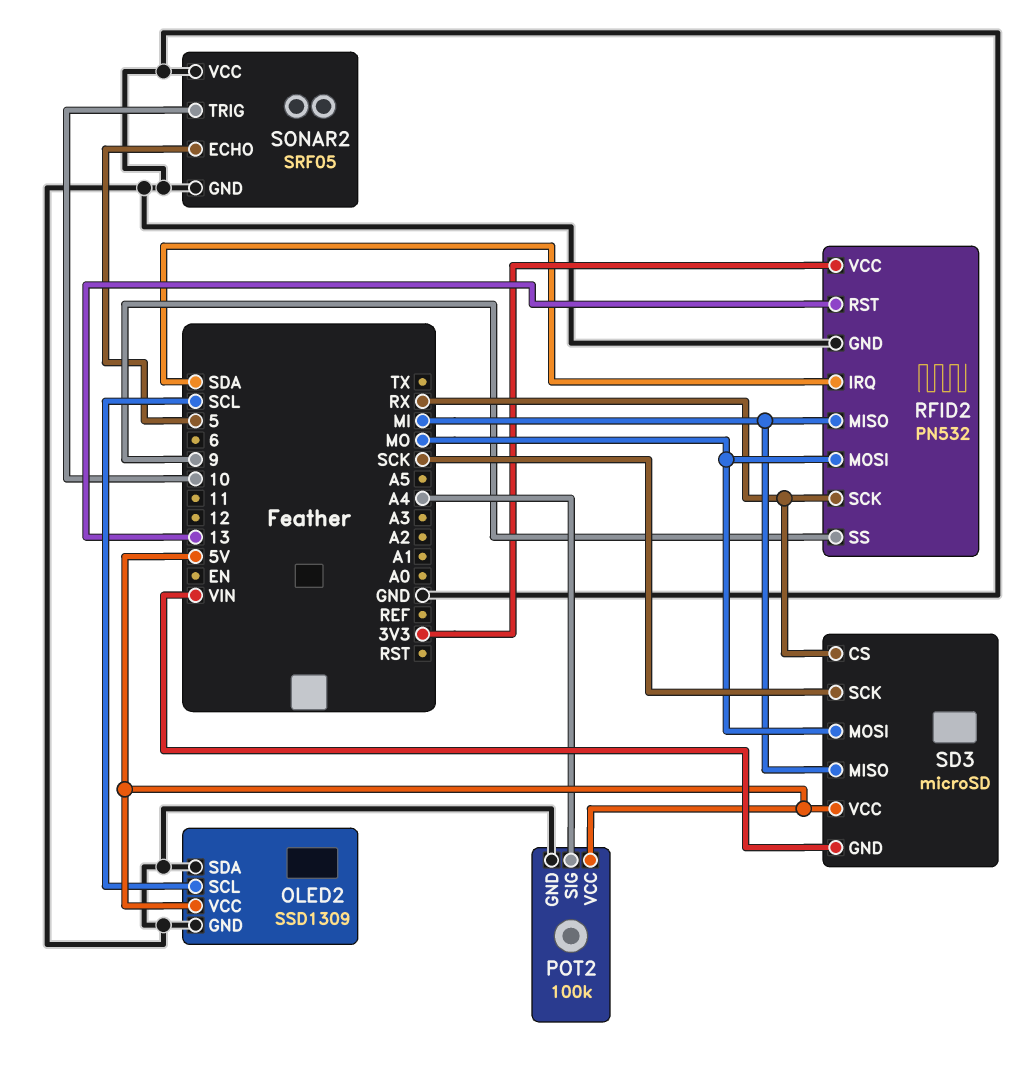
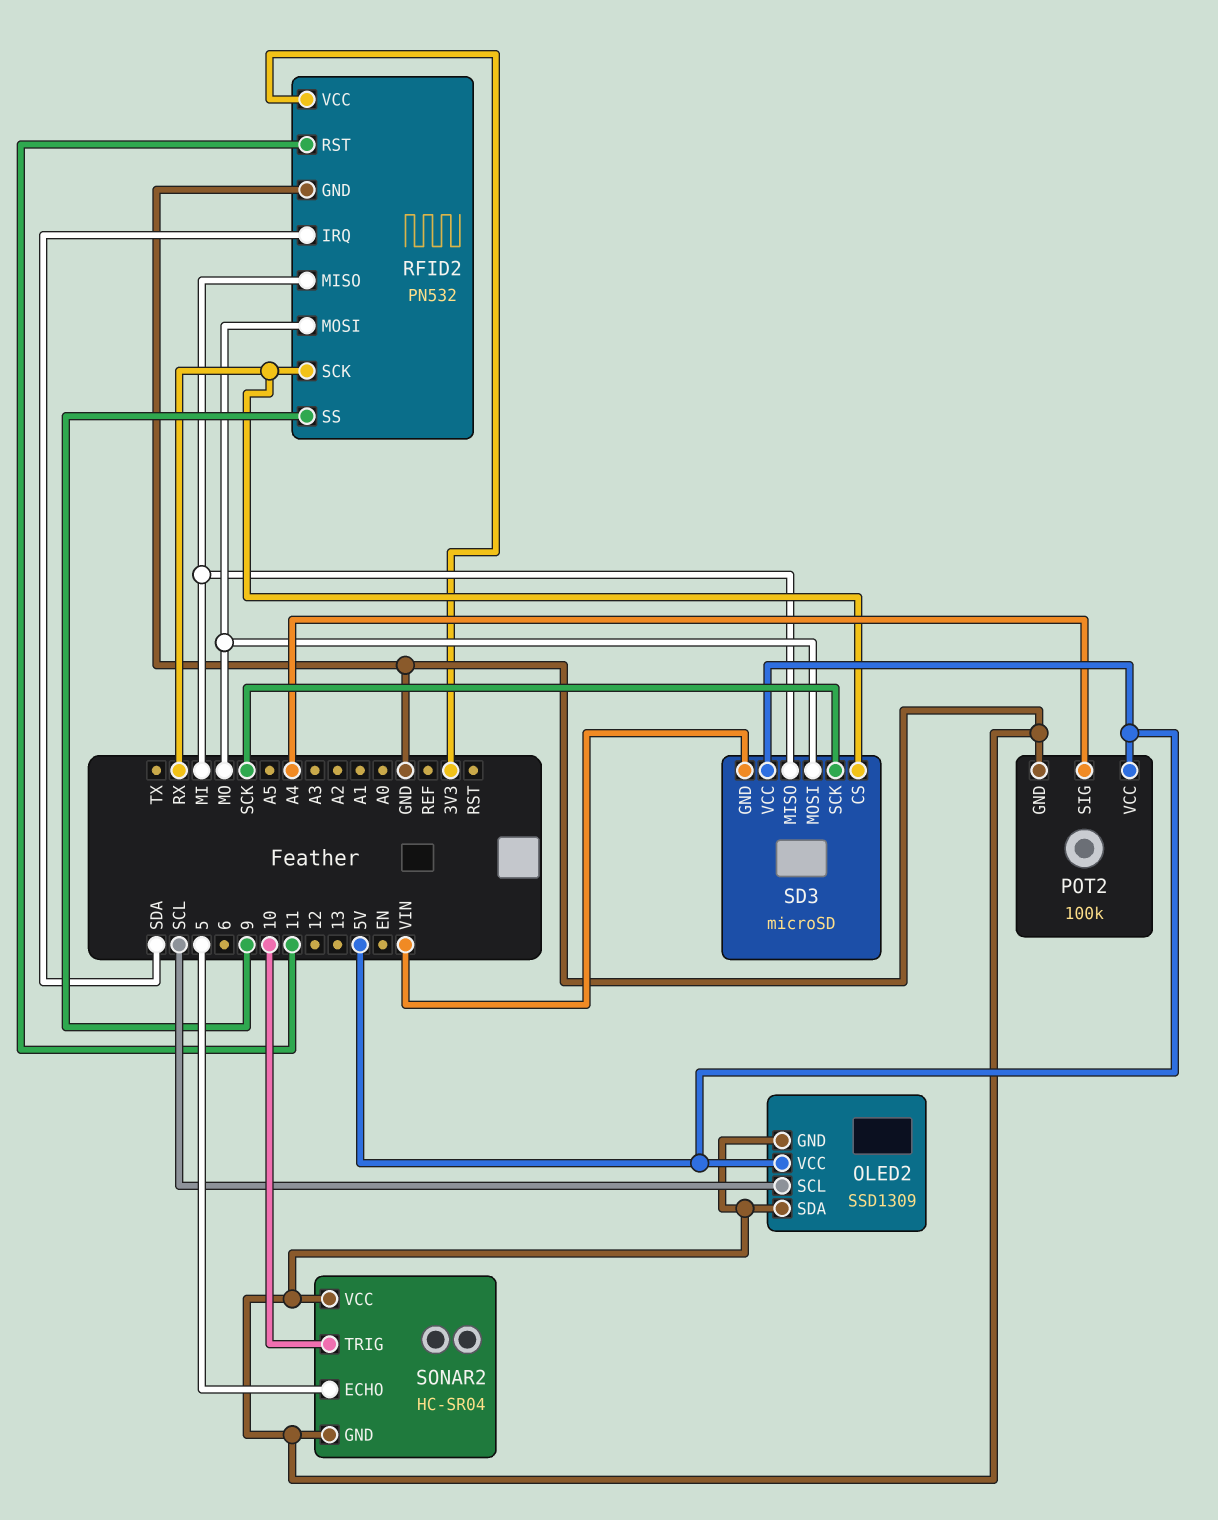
RFID2 pin RST: 13 -> 11
SONAR2: SRF05 -> HC-SR04

